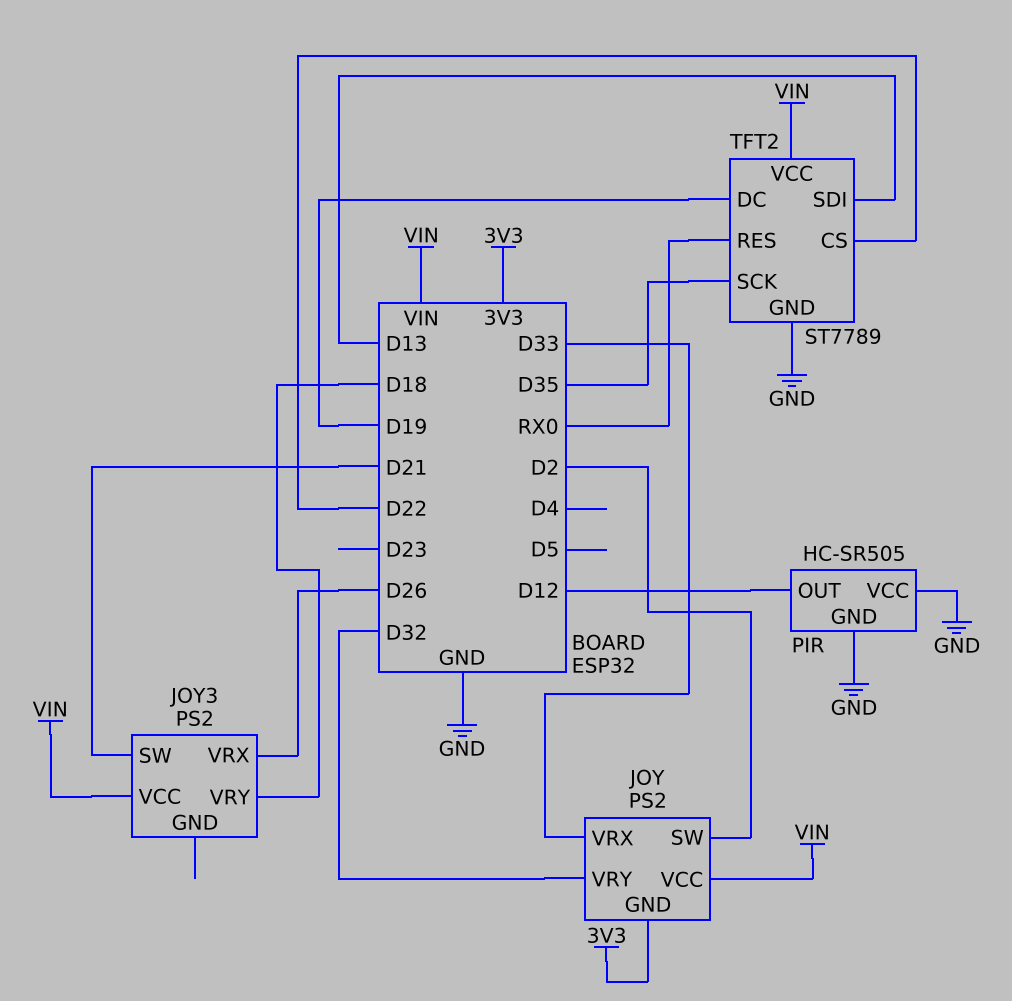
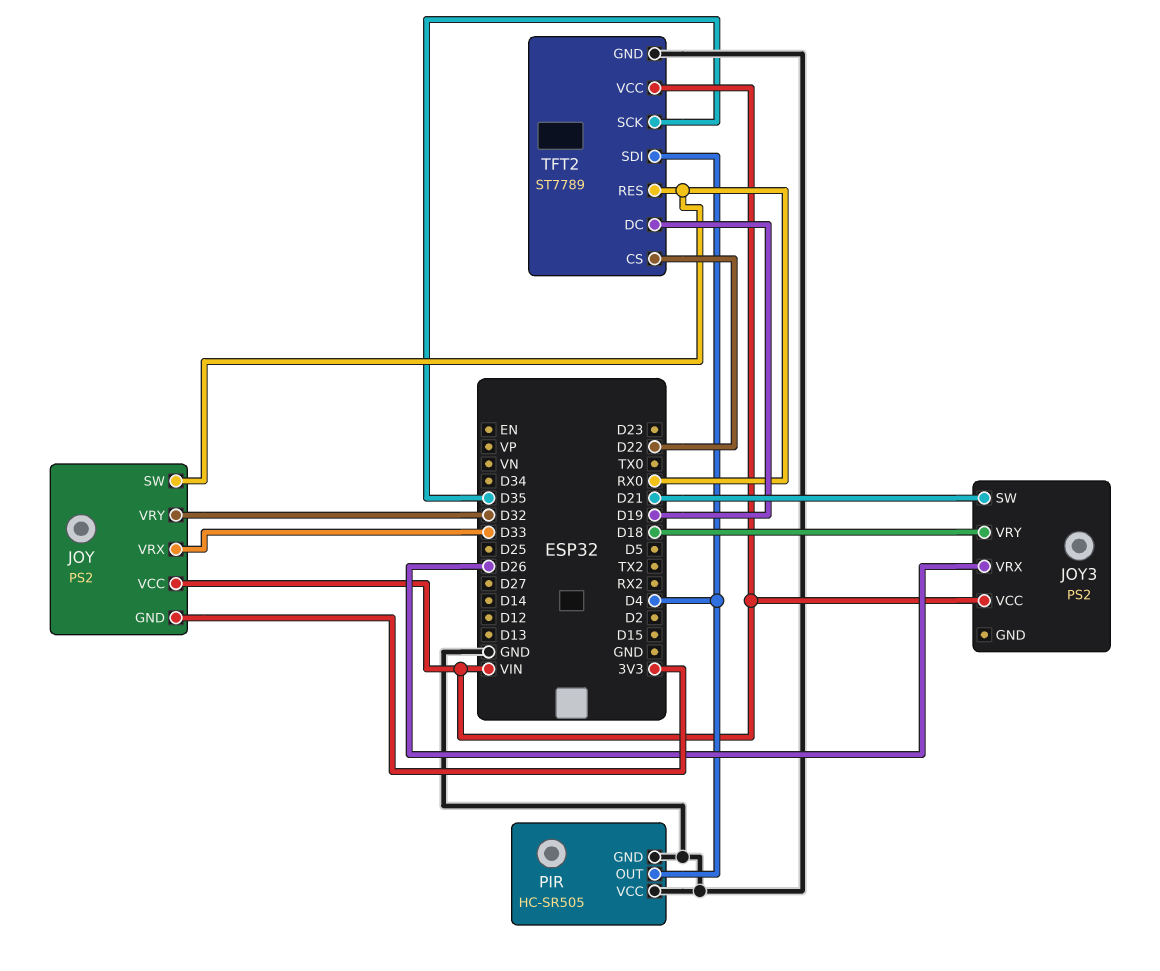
JOY pin SW: D2 -> RX0
PIR pin OUT: D12 -> D4
TFT2 pin SDI: D13 -> D4

